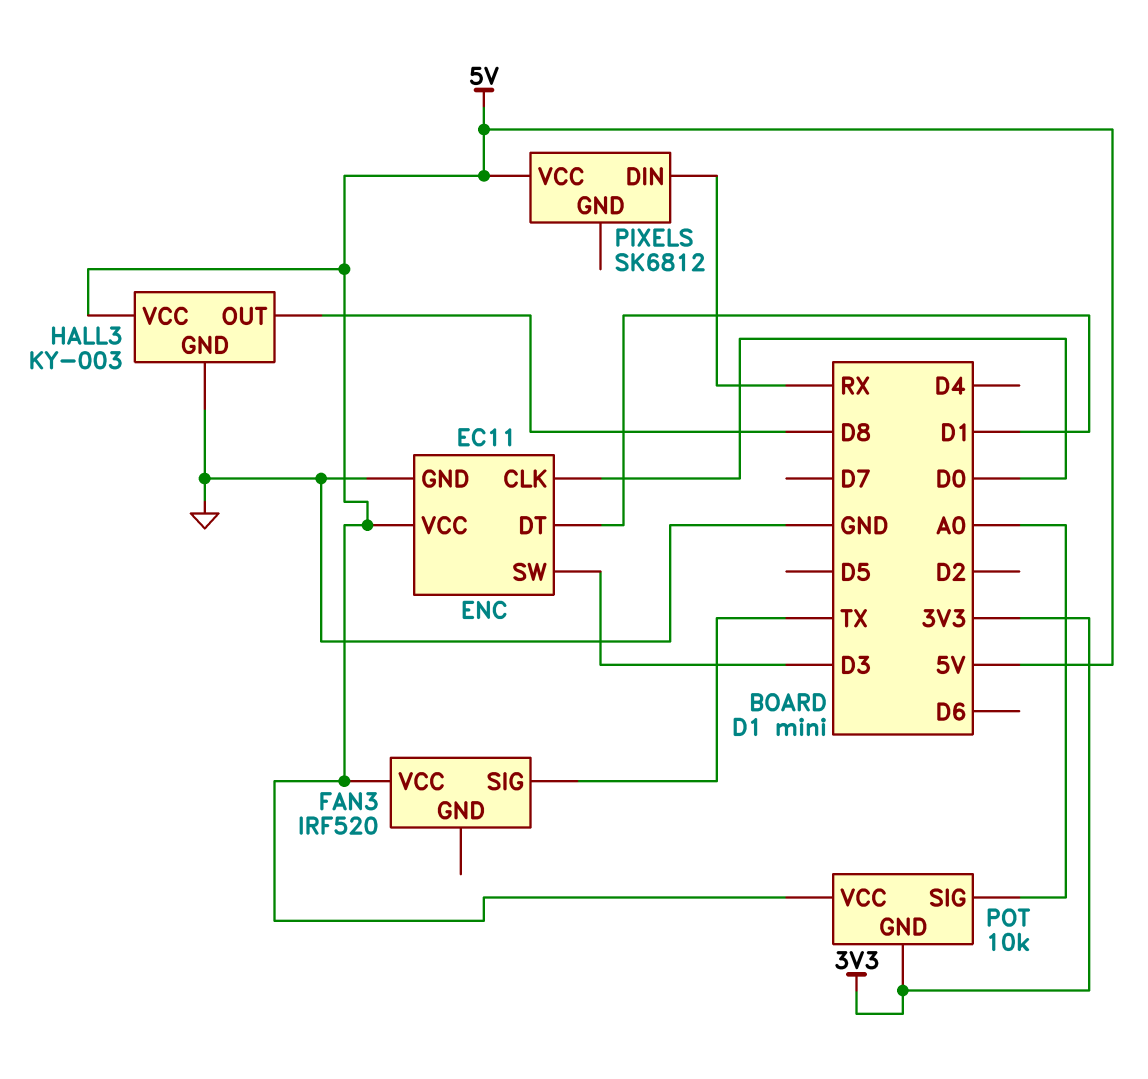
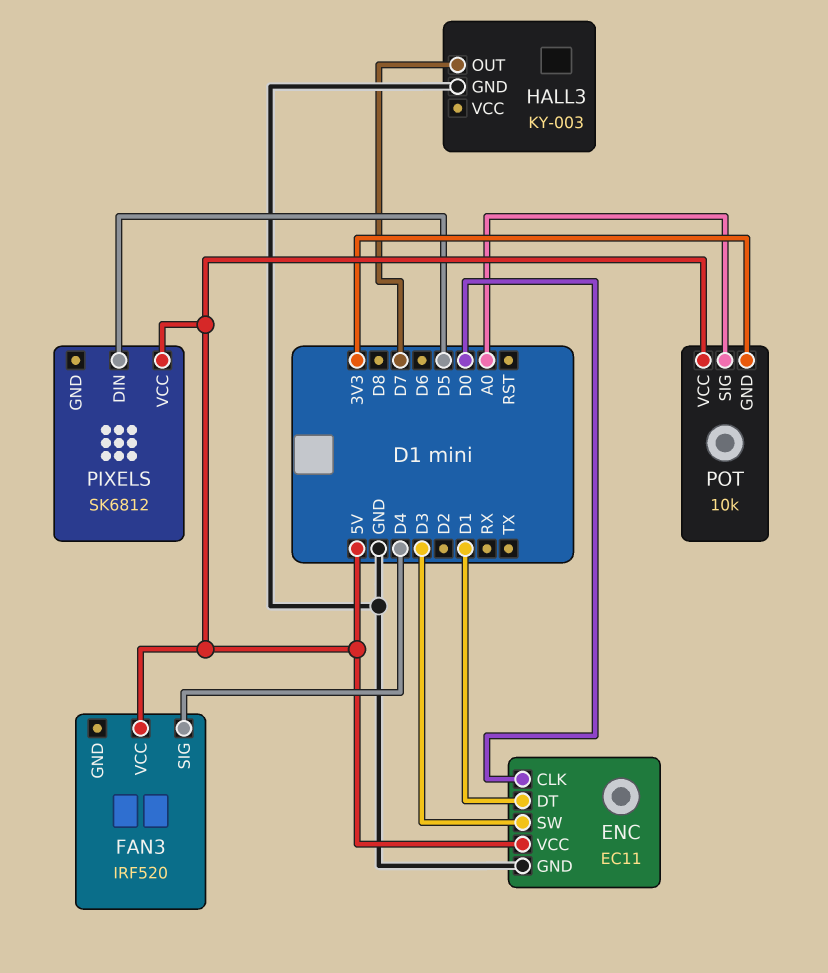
FAN3 pin SIG: TX -> D4
HALL3 pin OUT: D8 -> D7
HALL3 pin VCC: 5V -> none
PIXELS pin DIN: RX -> D5

